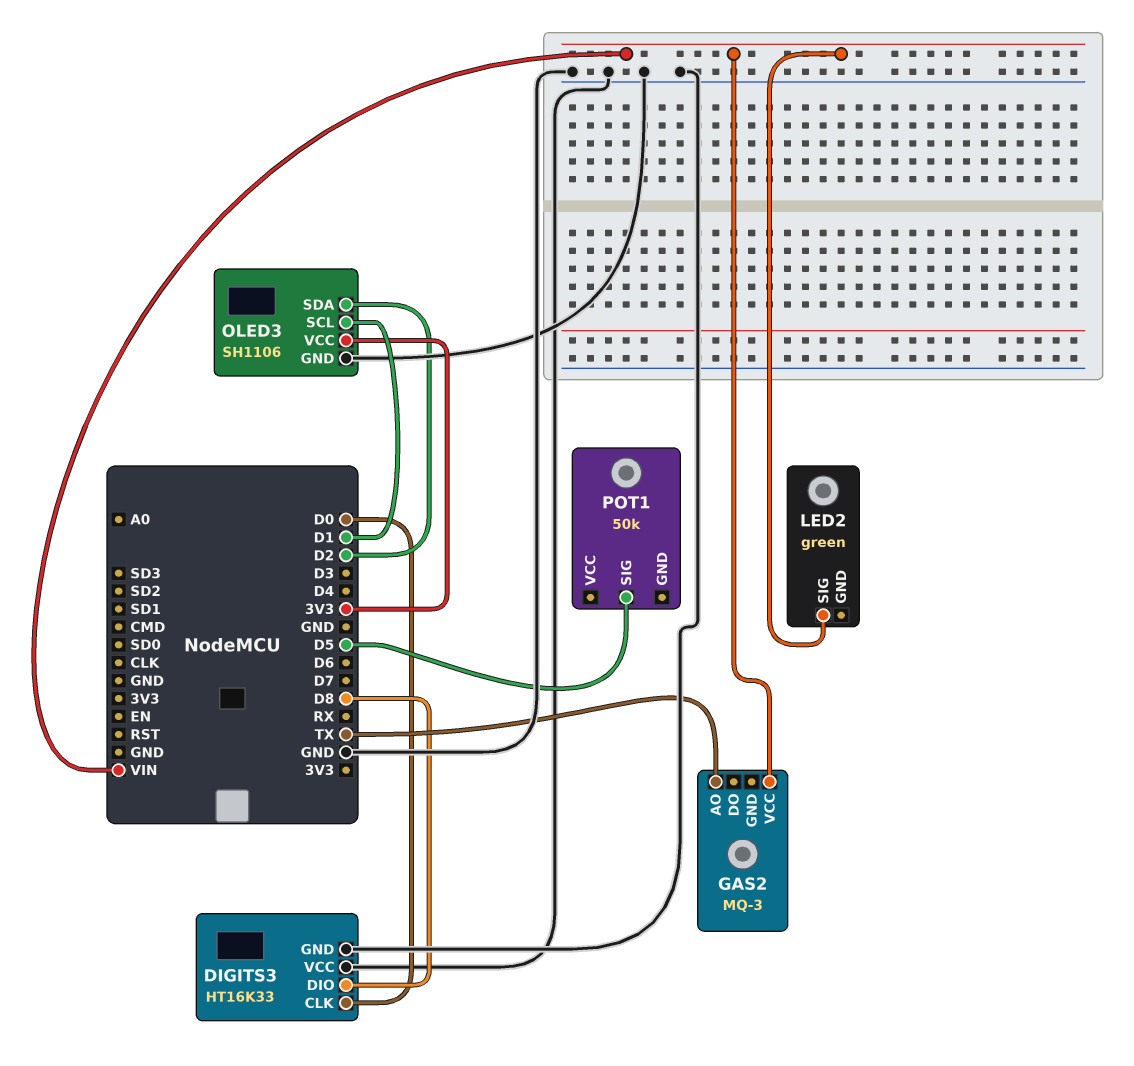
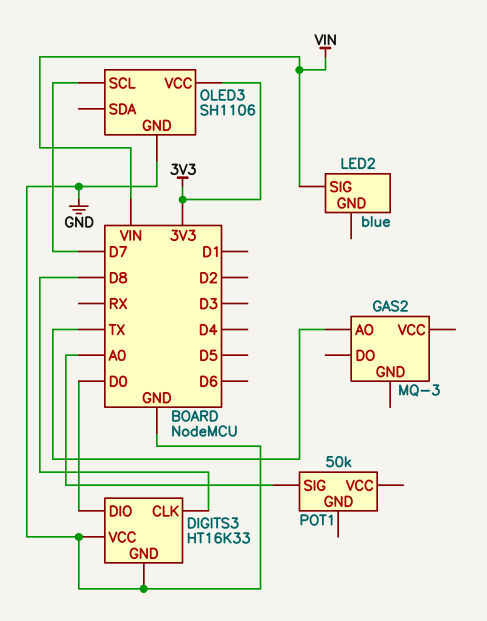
DIGITS3 pin CLK: D0 -> D8
DIGITS3 pin DIO: D8 -> D0
GAS2 pin VCC: VIN -> none
LED2: green -> blue
OLED3 pin SCL: D1 -> D7
OLED3 pin SDA: D2 -> none
POT1 pin SIG: D5 -> A0

